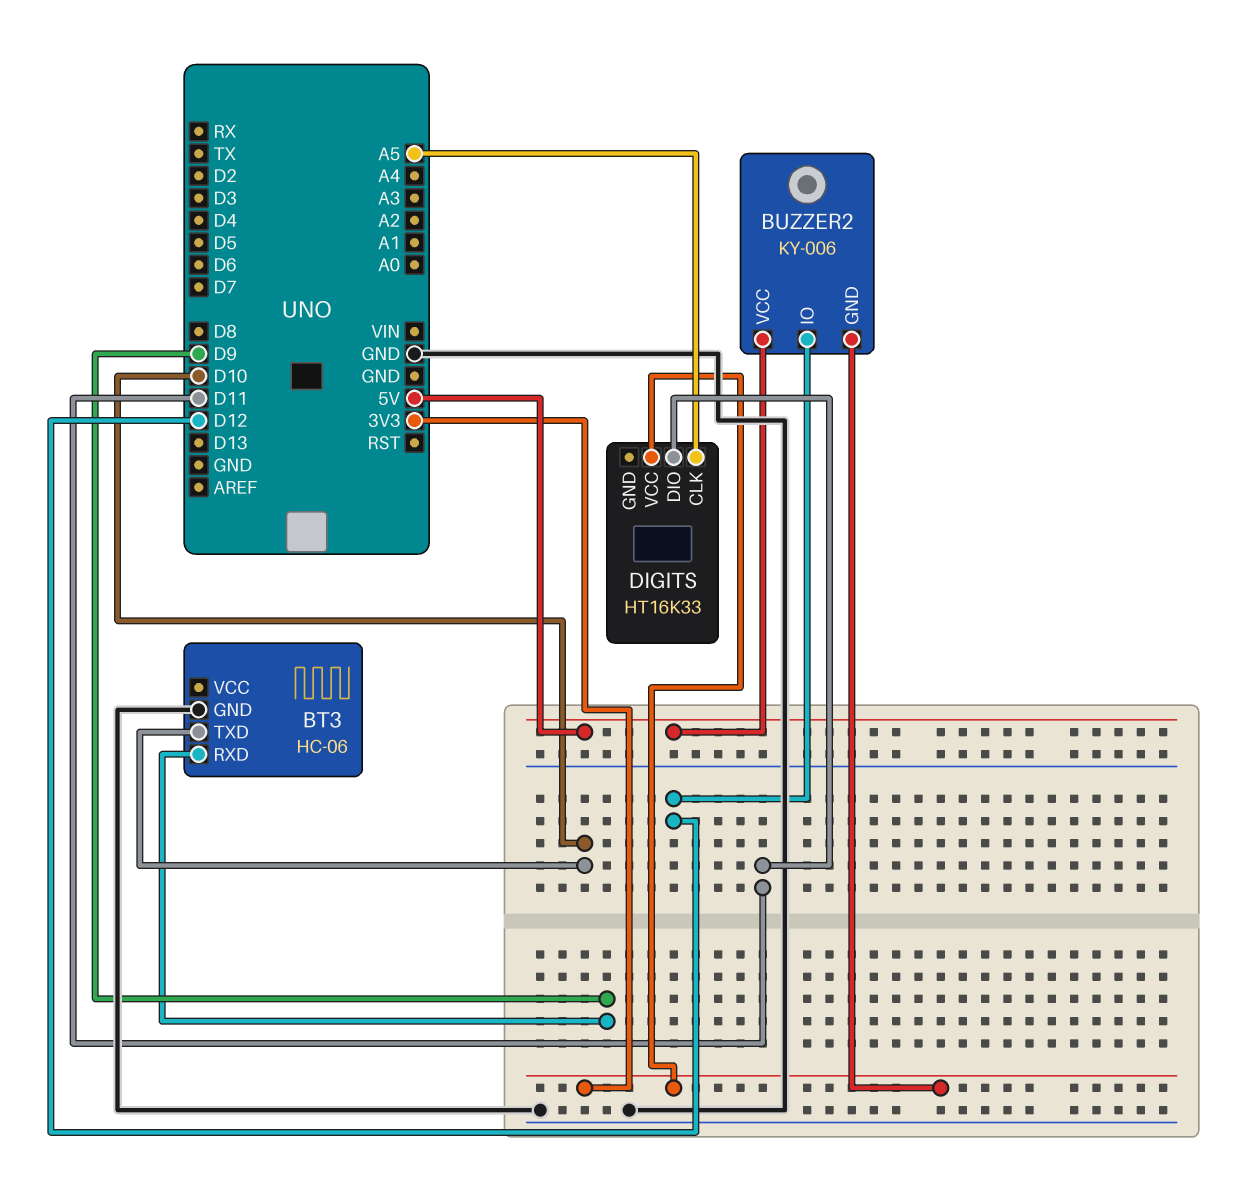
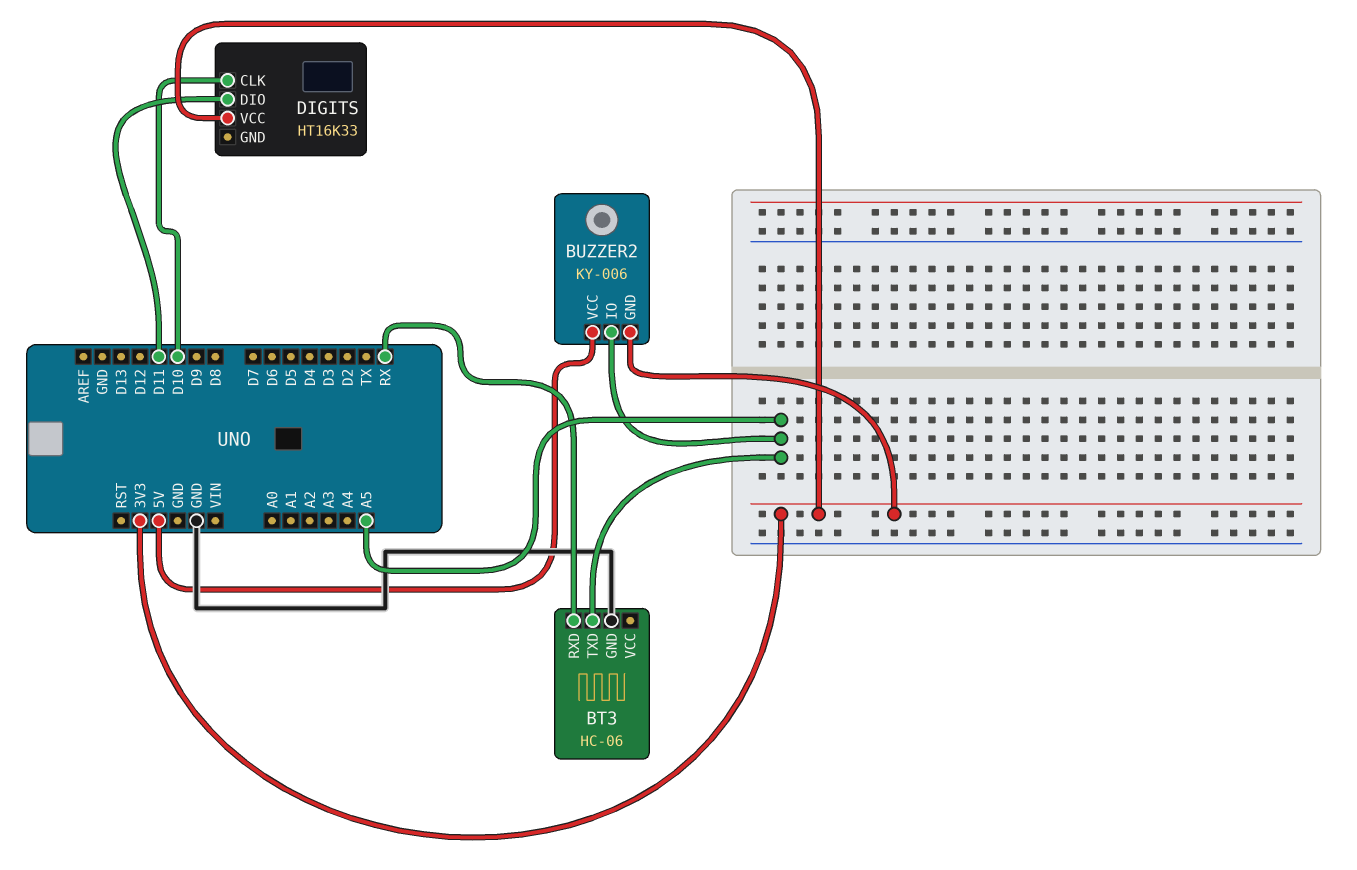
BT3 pin RXD: D9 -> RX
BT3 pin TXD: D10 -> A5
BUZZER2 pin IO: D12 -> A5
DIGITS pin CLK: A5 -> D10

